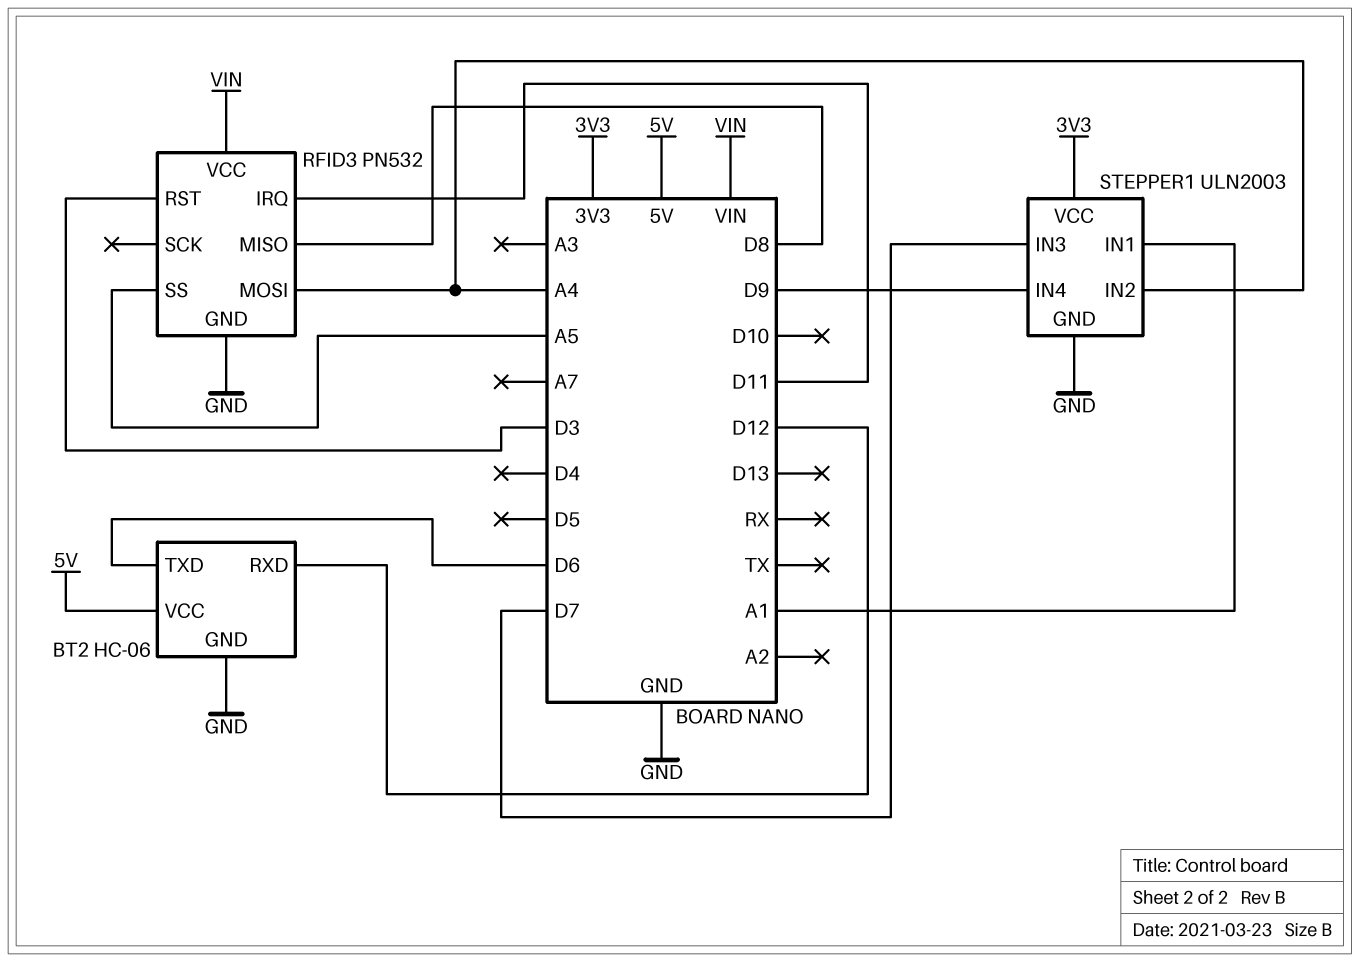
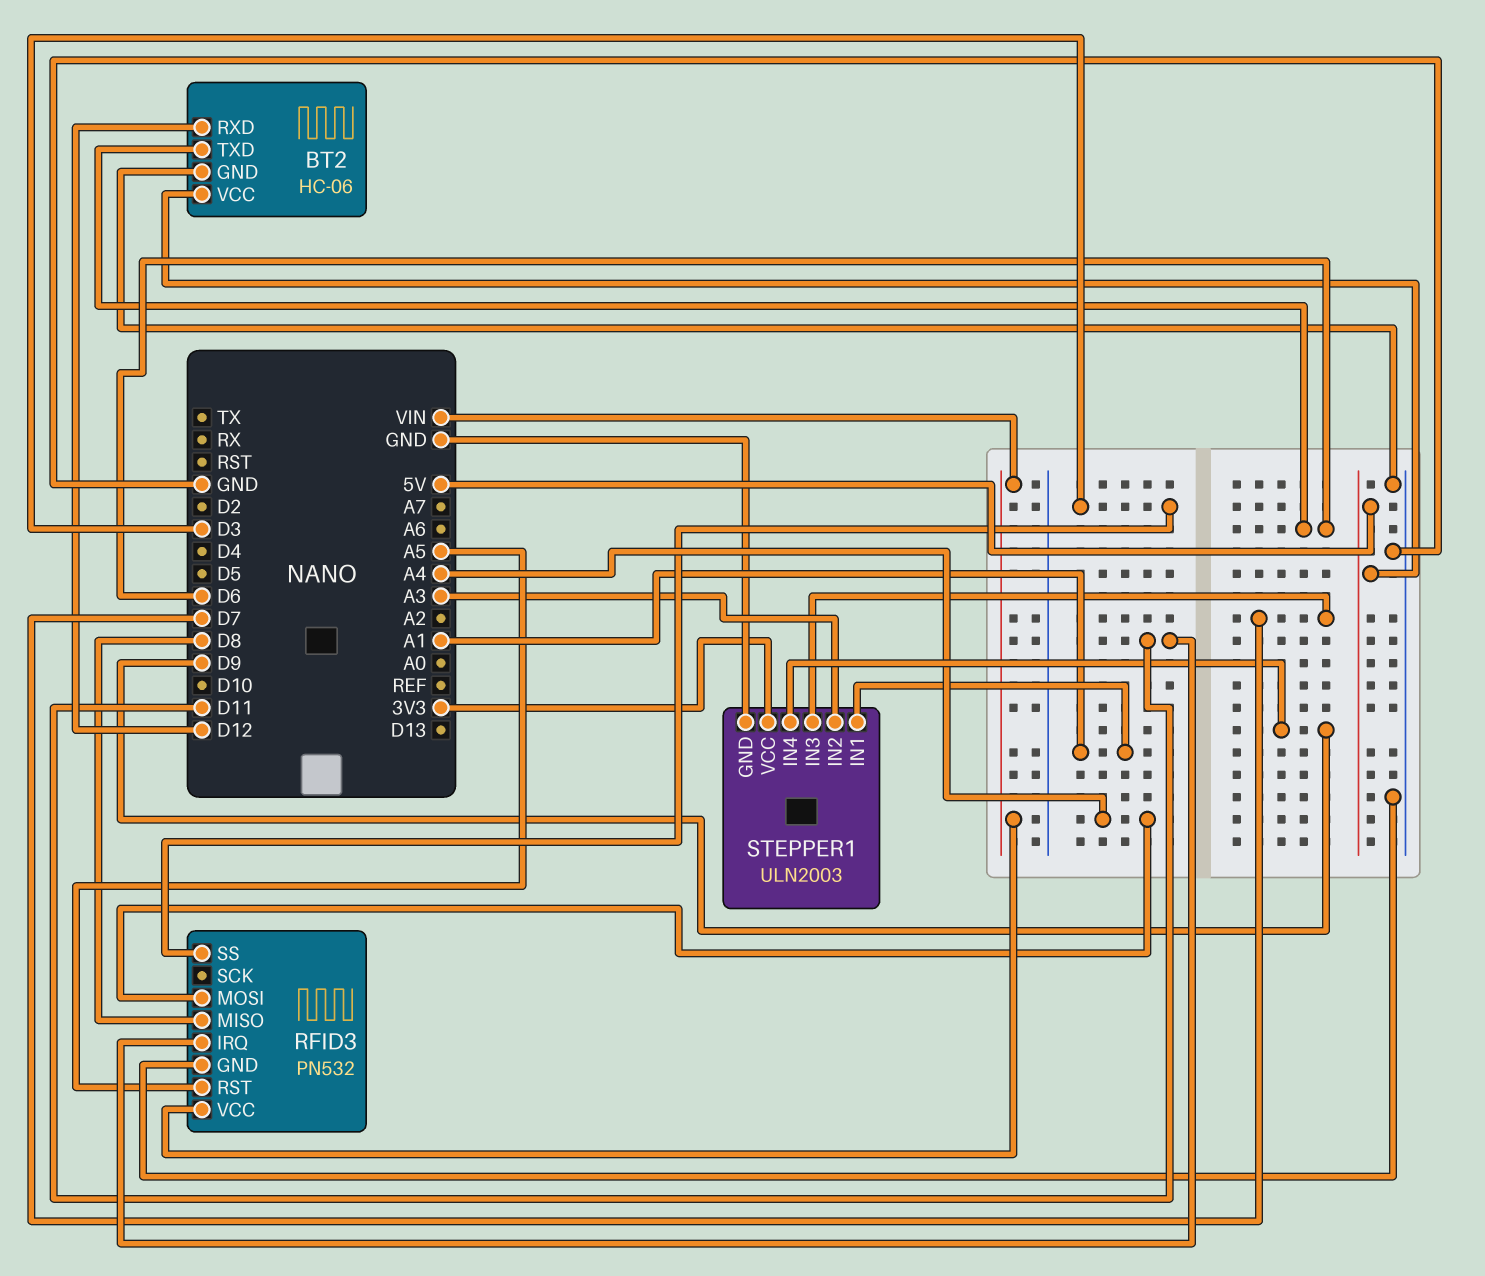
RFID3 pin RST: D3 -> A5
RFID3 pin SS: A5 -> D3
STEPPER1 pin IN2: A4 -> A3

